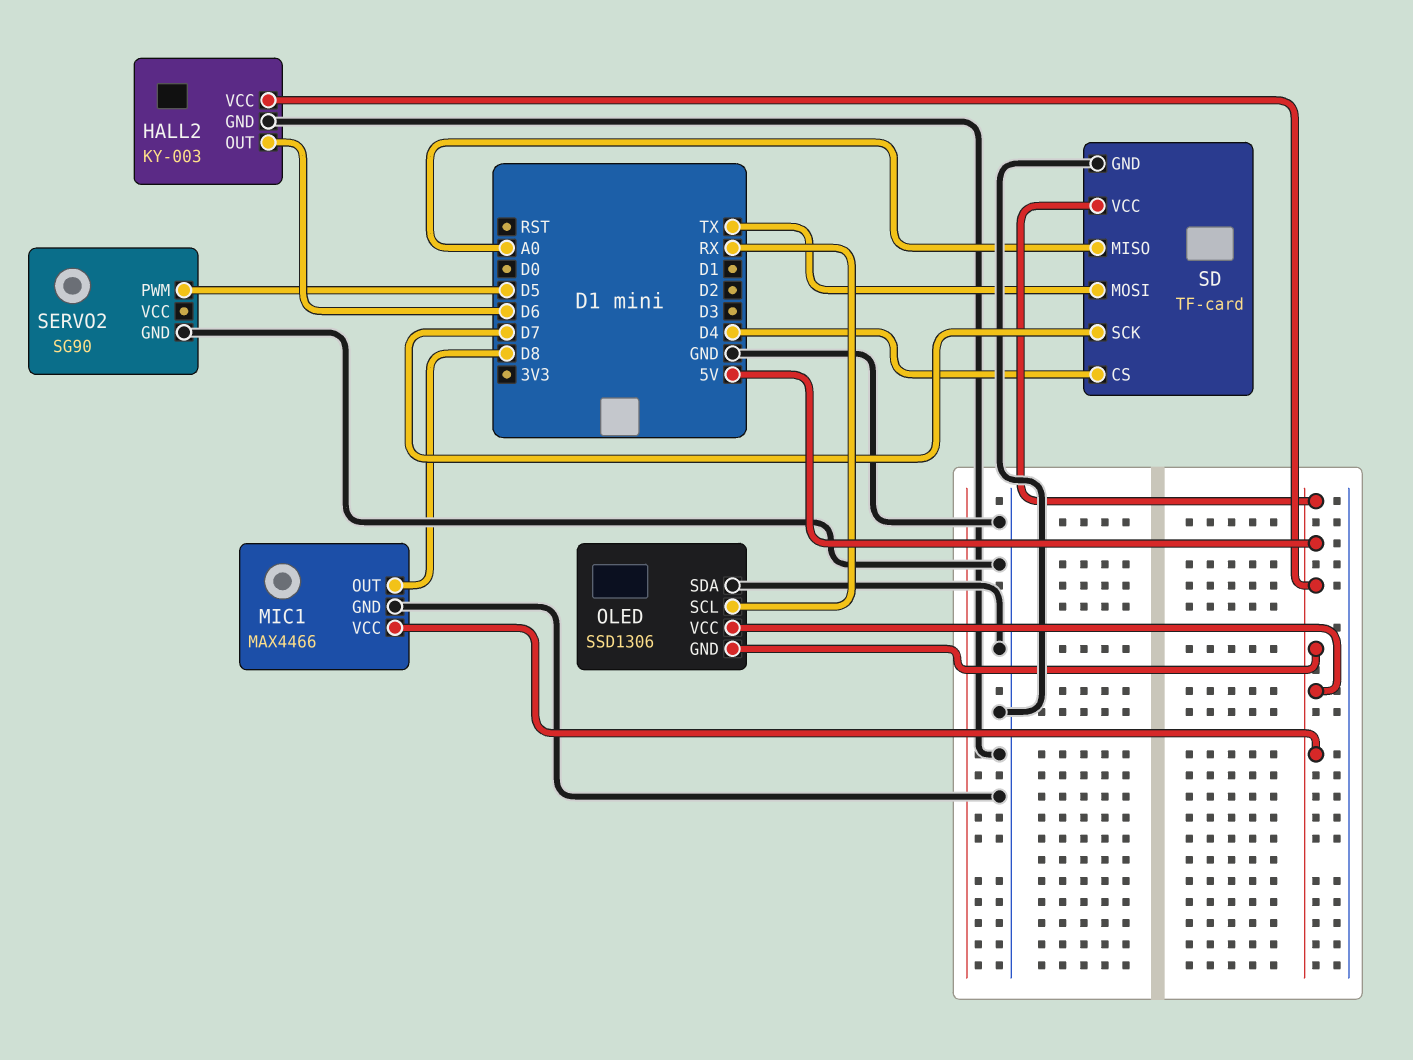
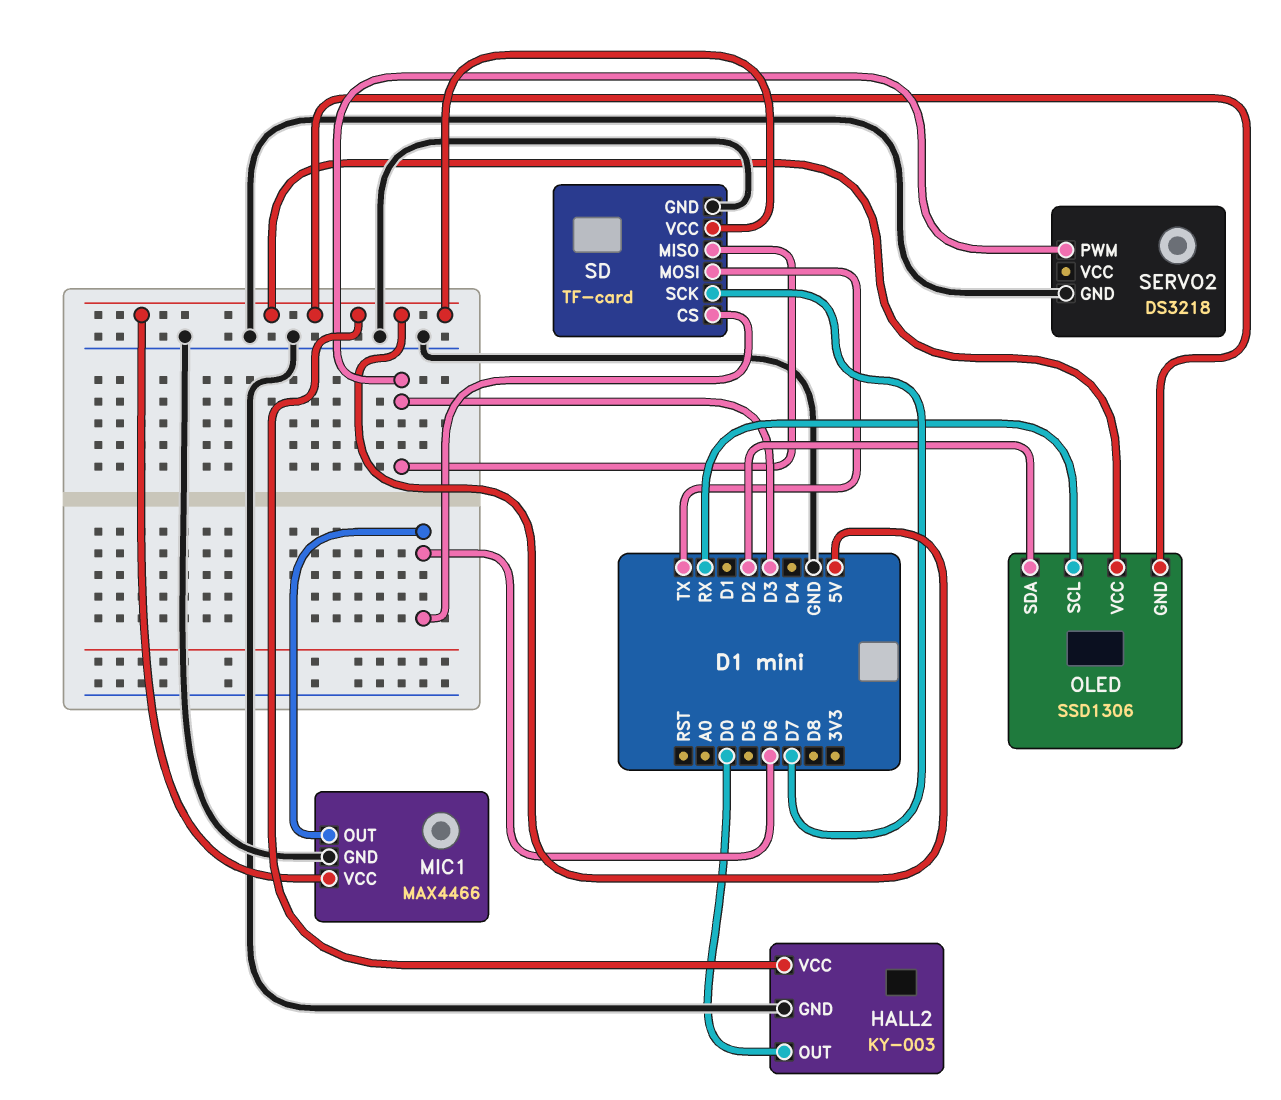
HALL2 pin OUT: D6 -> D0
MIC1 pin OUT: D8 -> D6
OLED pin SDA: GND -> D2
SD pin CS: D4 -> D6
SD pin MISO: A0 -> D3
SERVO2: SG90 -> DS3218
SERVO2 pin PWM: D5 -> D3

